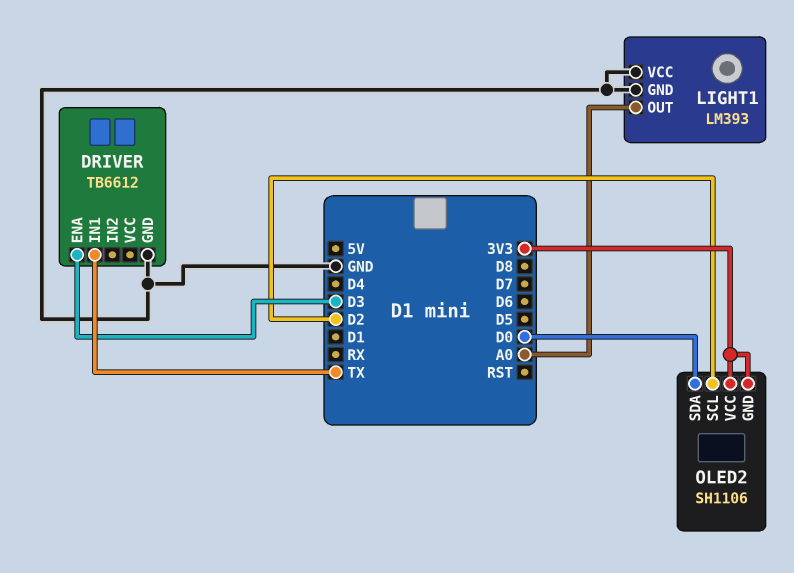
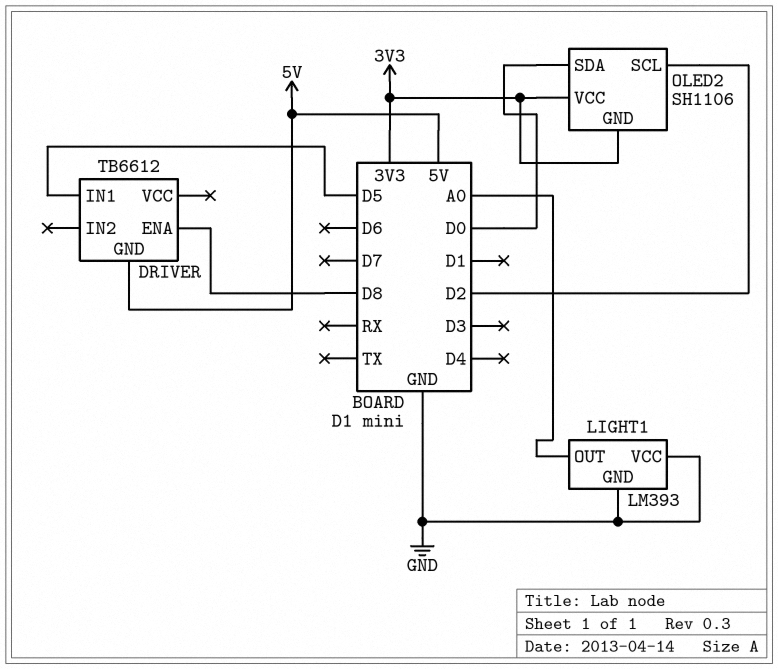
DRIVER pin ENA: D3 -> D8
DRIVER pin GND: GND -> 5V
DRIVER pin IN1: TX -> D5

